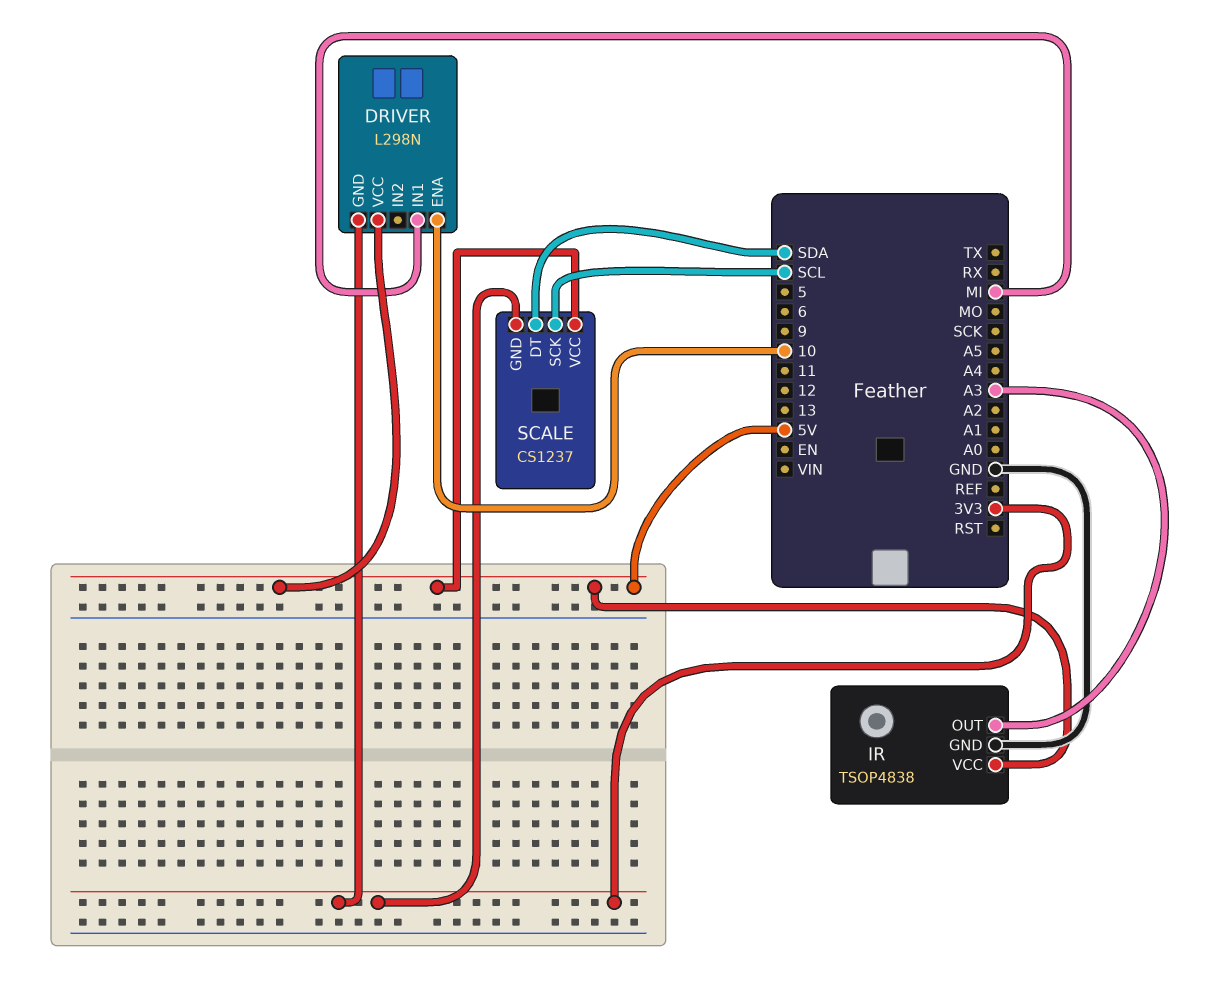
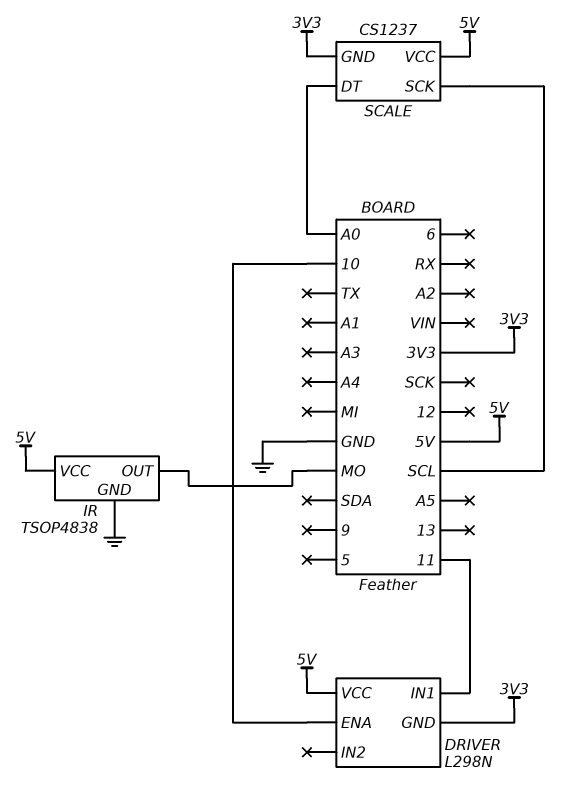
DRIVER pin IN1: MI -> 11
IR pin OUT: A3 -> MO
SCALE pin DT: SDA -> A0

